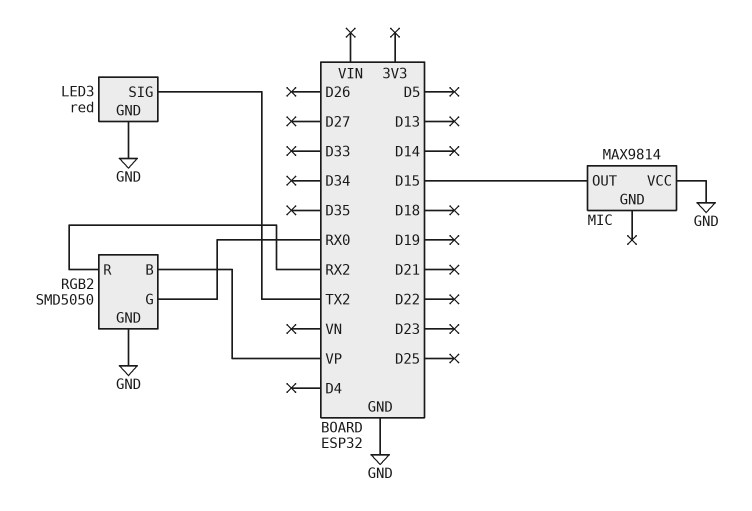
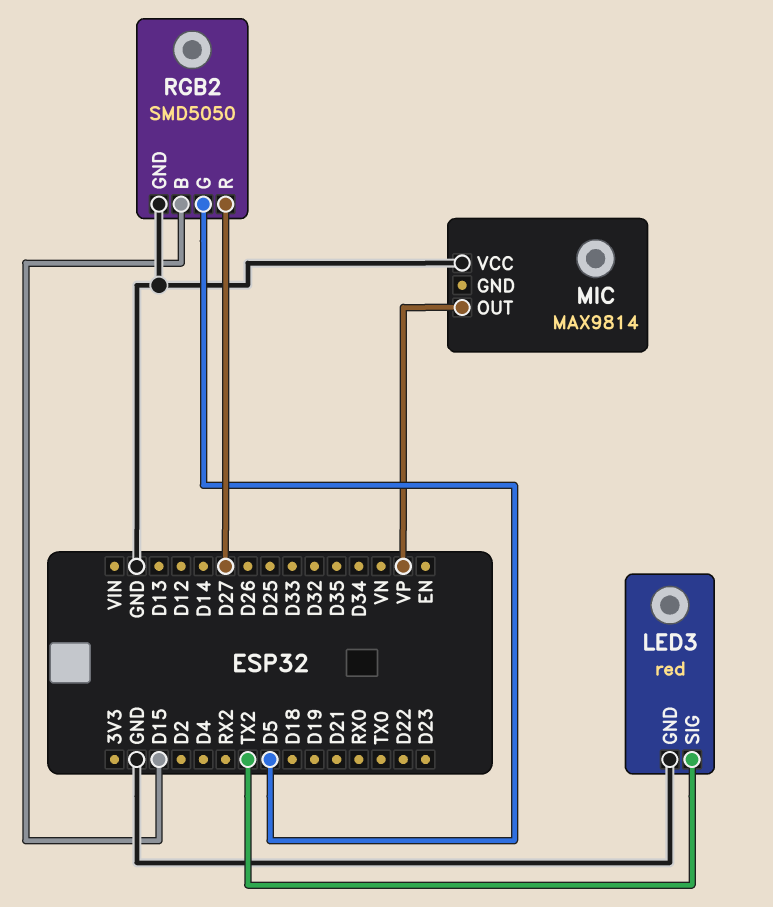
MIC pin OUT: D15 -> VP
RGB2 pin B: VP -> D15
RGB2 pin G: RX0 -> D5
RGB2 pin R: RX2 -> D27

